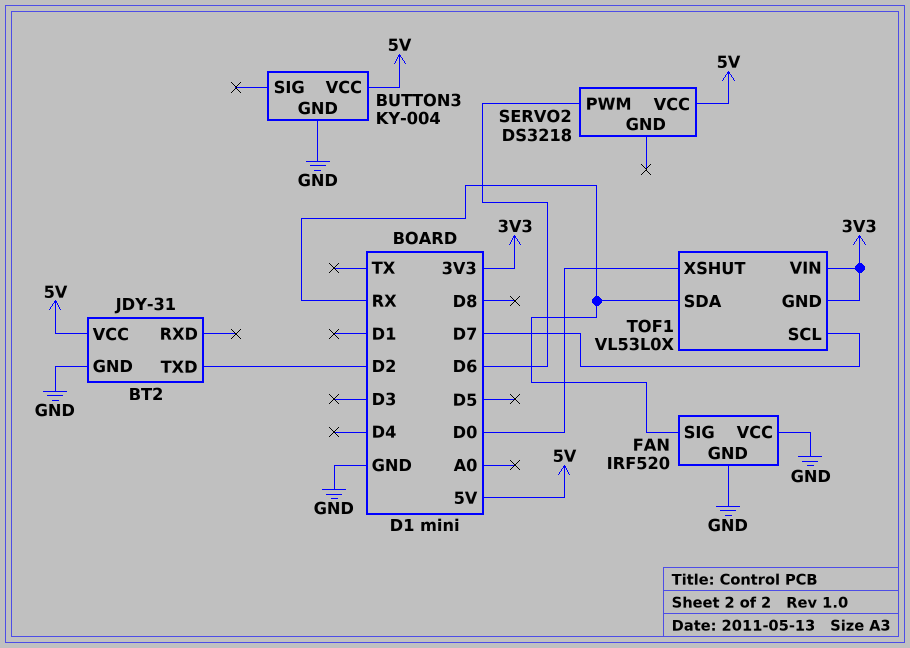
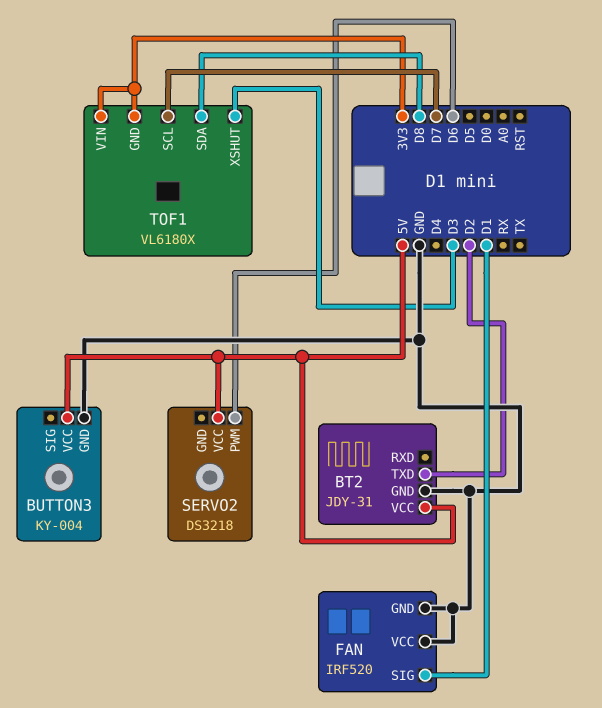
FAN pin SIG: RX -> D1
TOF1: VL53L0X -> VL6180X
TOF1 pin SDA: RX -> D8
TOF1 pin XSHUT: D0 -> D3

